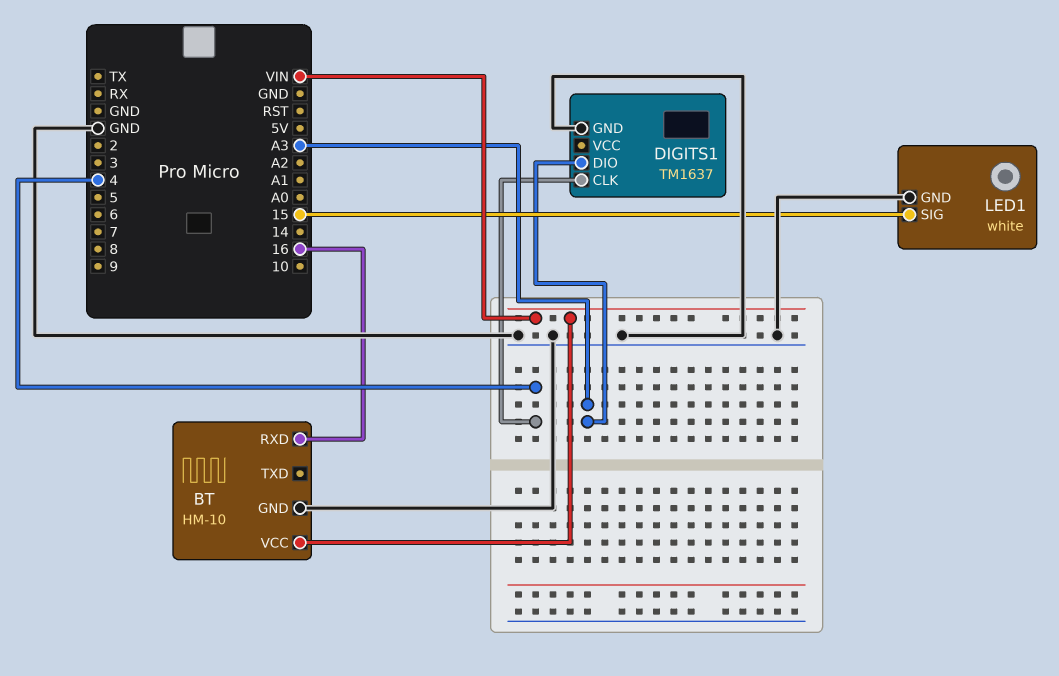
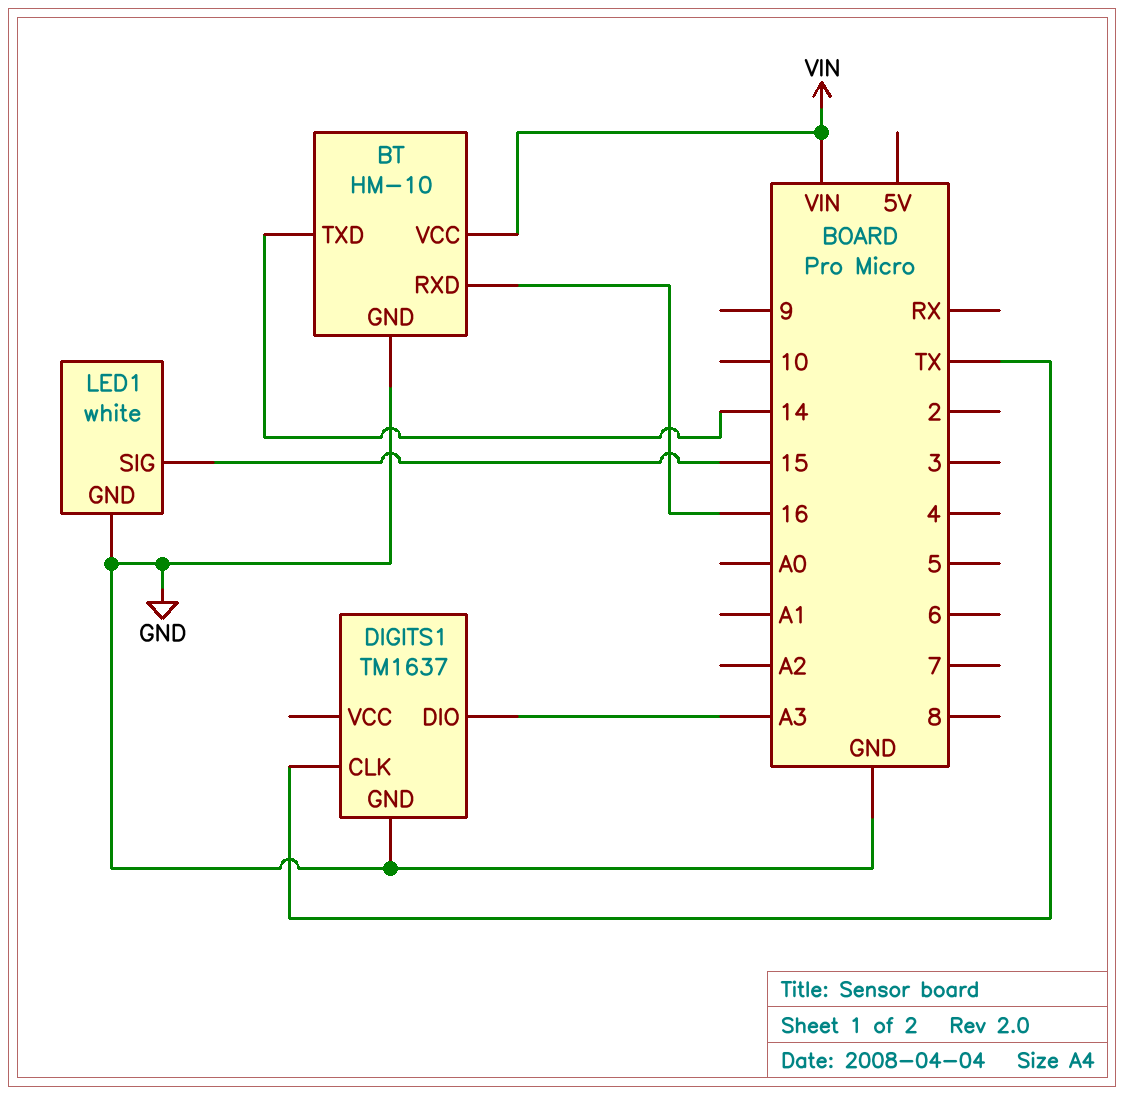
BT pin TXD: none -> 14
DIGITS1 pin CLK: 4 -> TX

